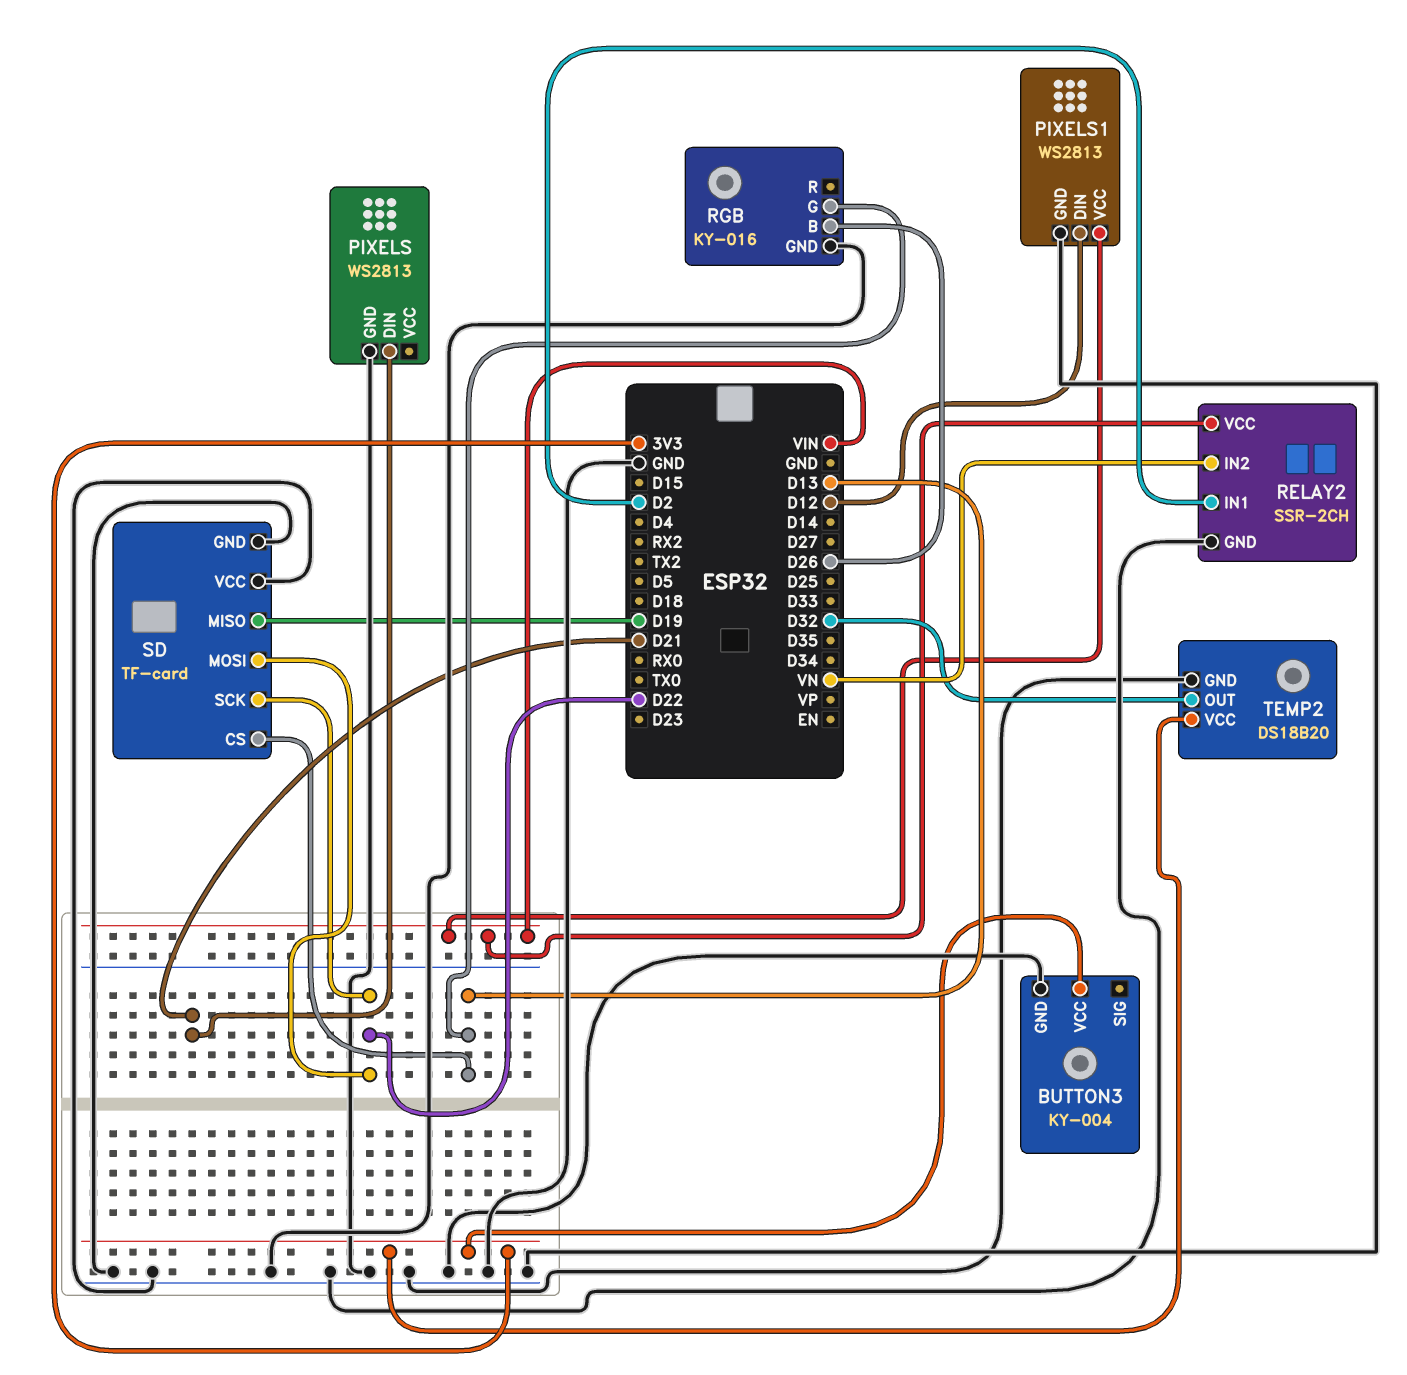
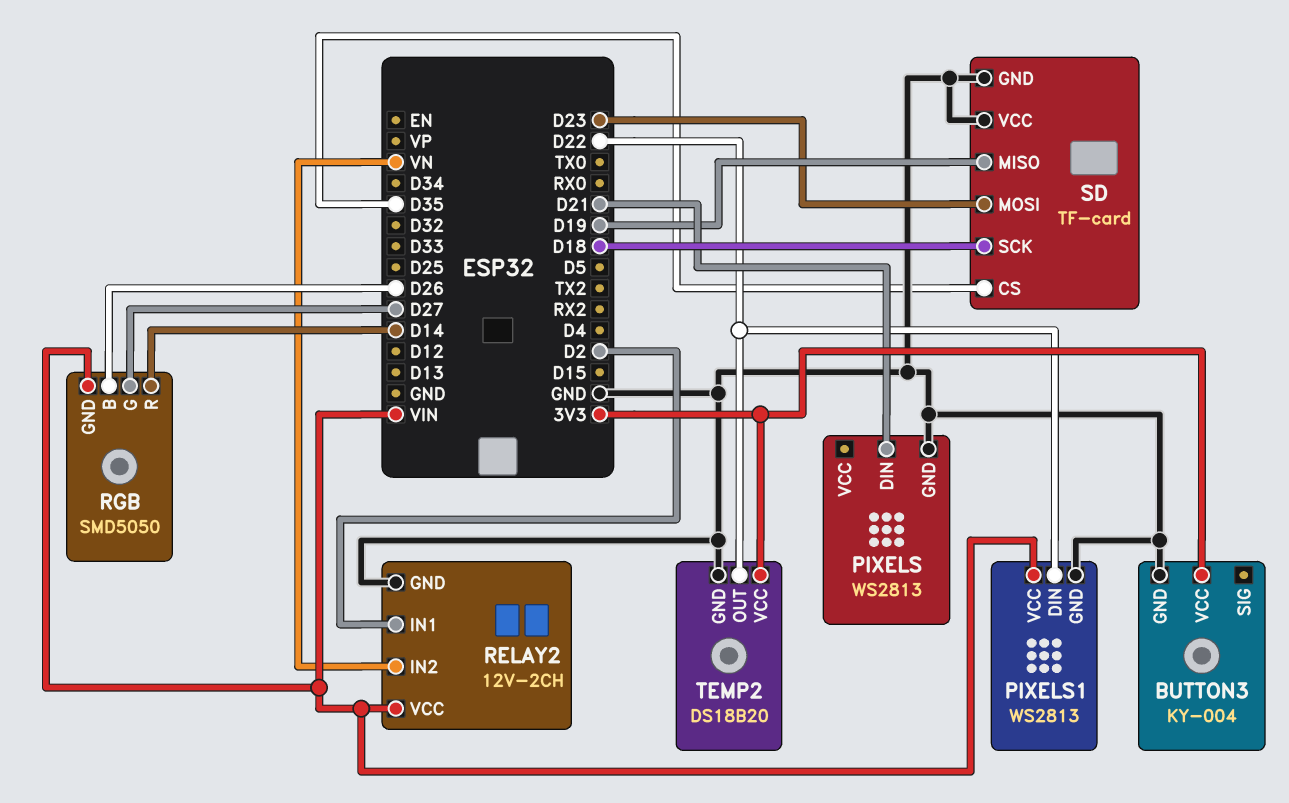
PIXELS1 pin DIN: D12 -> D22
RELAY2: SSR-2CH -> 12V-2CH
RGB: KY-016 -> SMD5050
RGB pin G: D13 -> D27
RGB pin GND: GND -> VIN
RGB pin R: none -> D14
SD pin CS: D13 -> D35
SD pin MOSI: D22 -> D23
SD pin SCK: D22 -> D18
TEMP2 pin OUT: D32 -> D22

